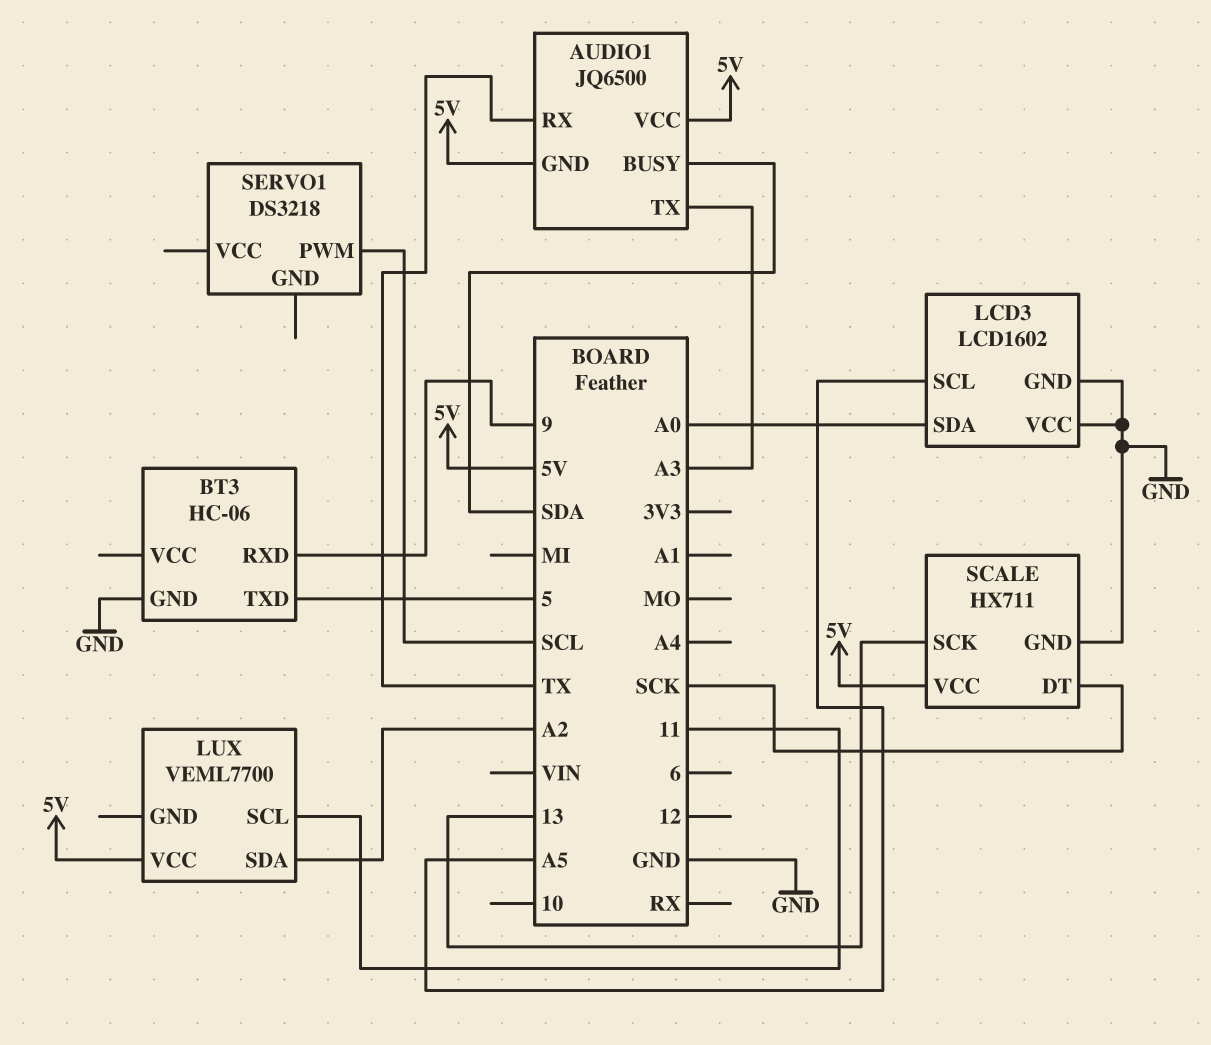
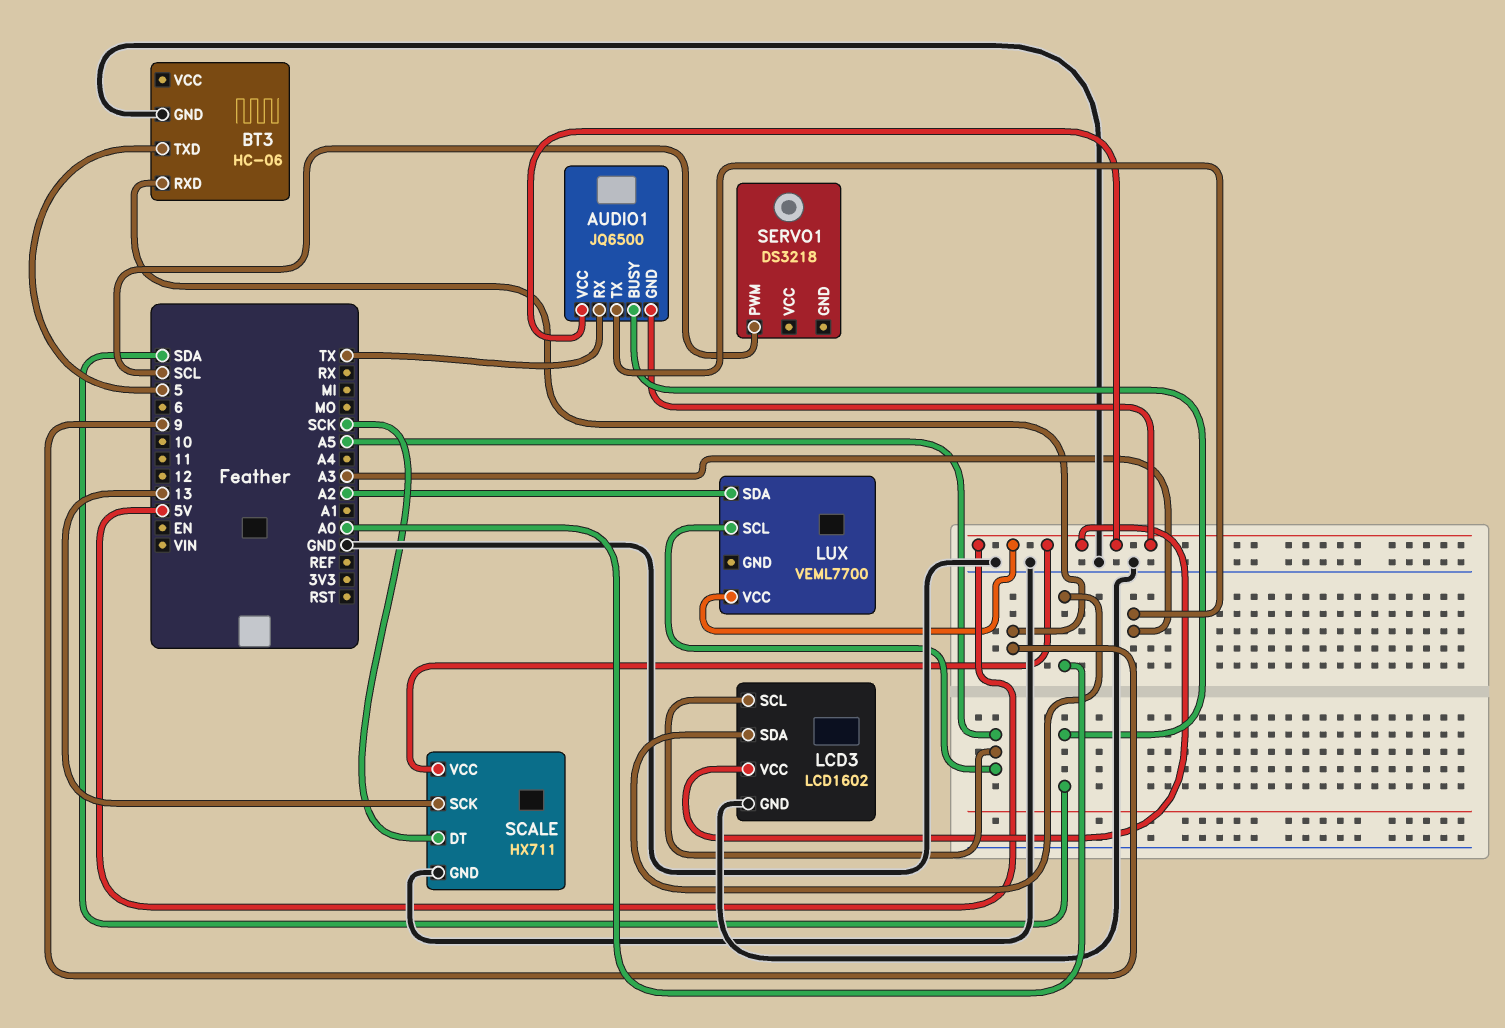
LCD3 pin VCC: GND -> 5V
LUX pin SCL: 11 -> A5

